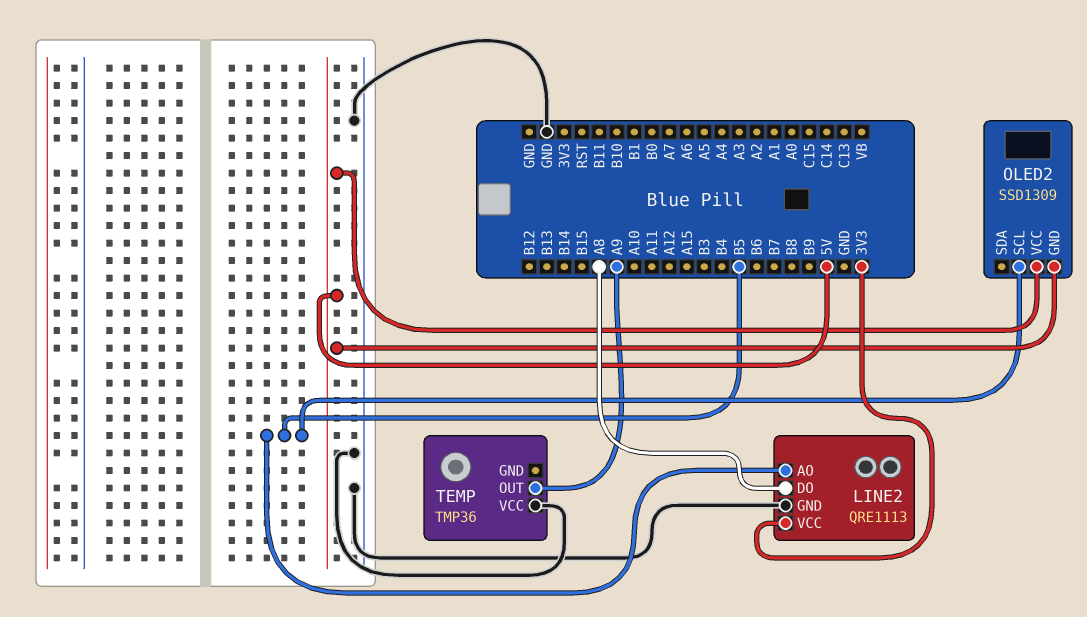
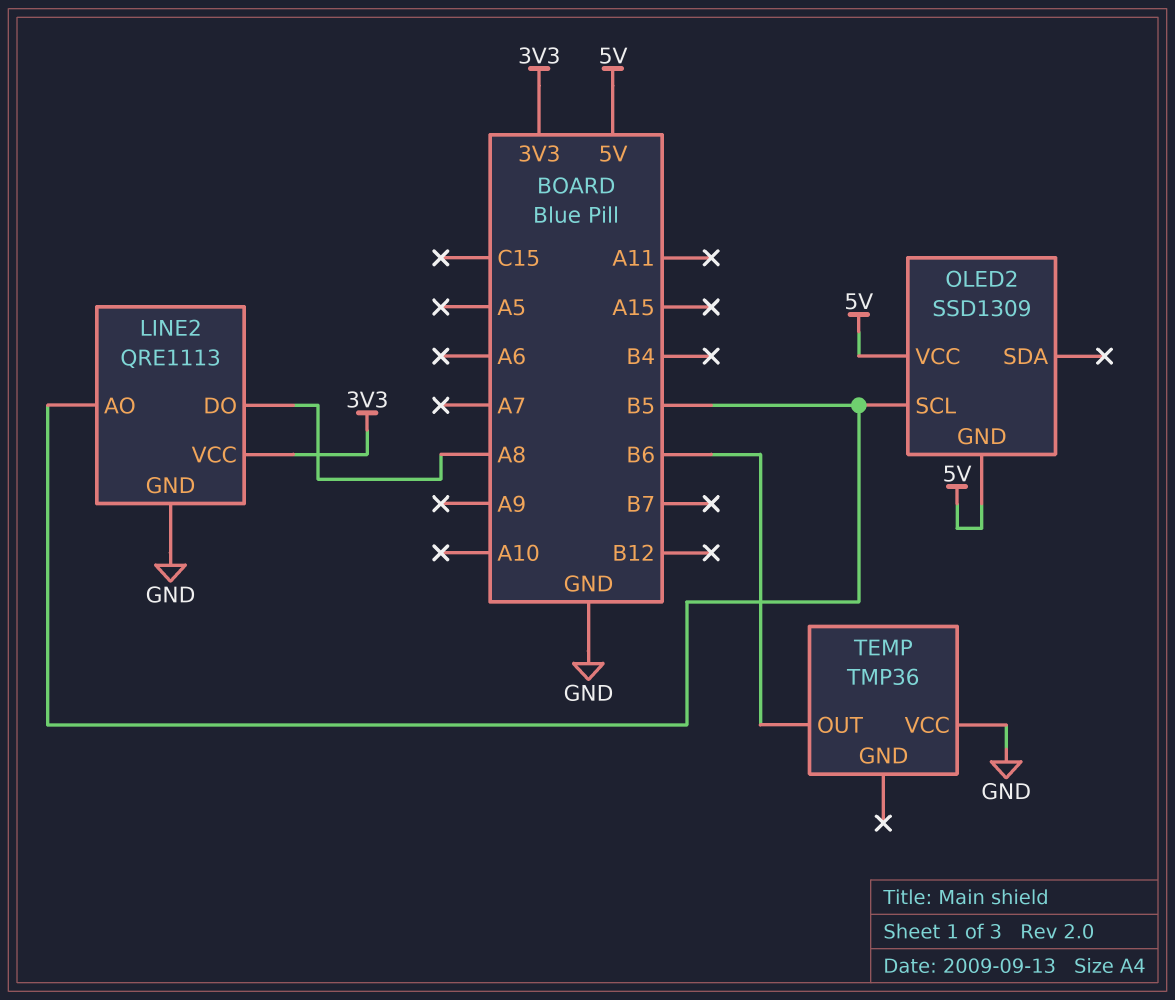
TEMP pin OUT: A9 -> B6

